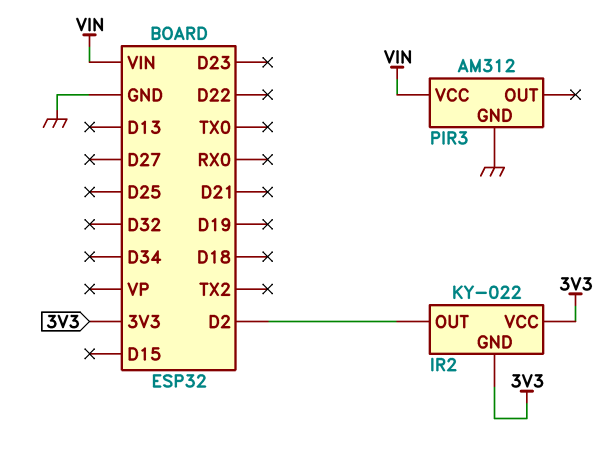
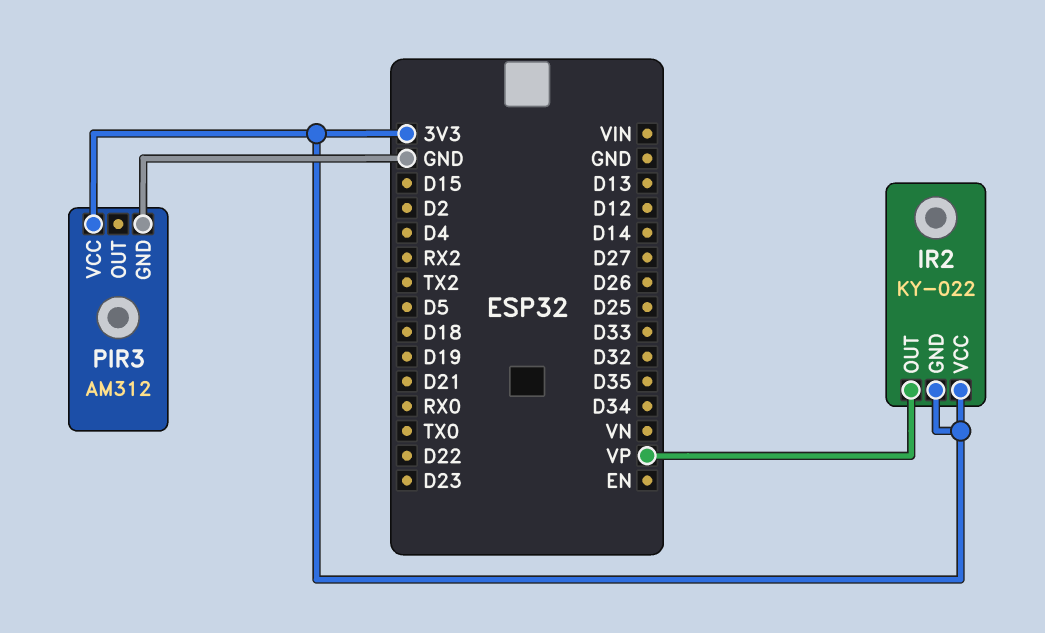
IR2 pin OUT: D2 -> VP
PIR3 pin VCC: VIN -> 3V3

